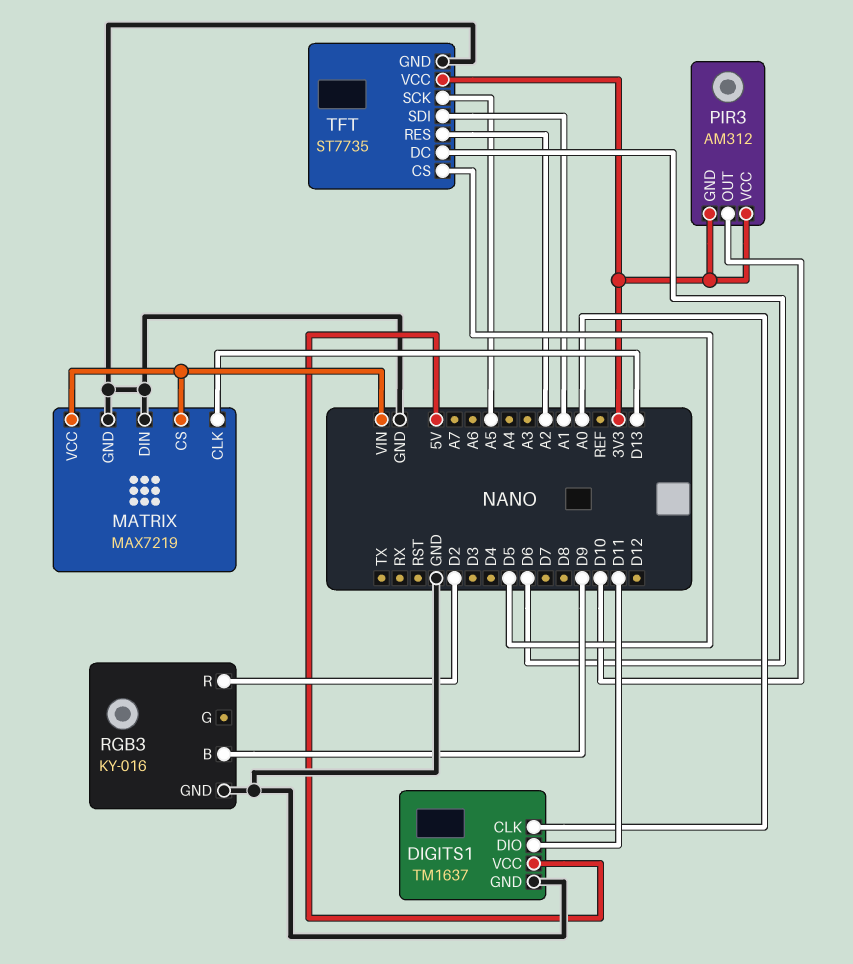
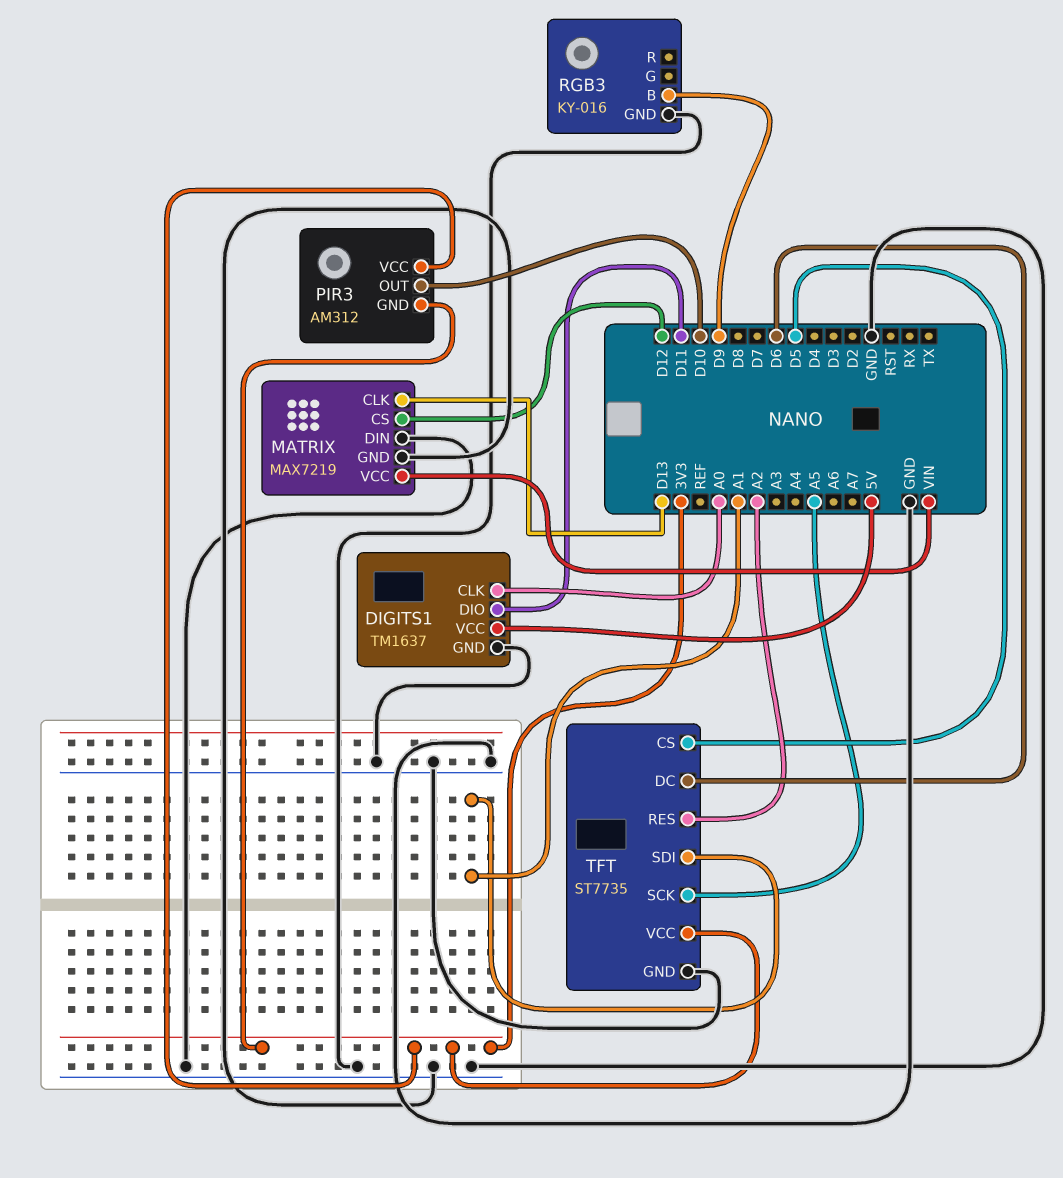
MATRIX pin CS: VIN -> D12
RGB3 pin R: D2 -> none

